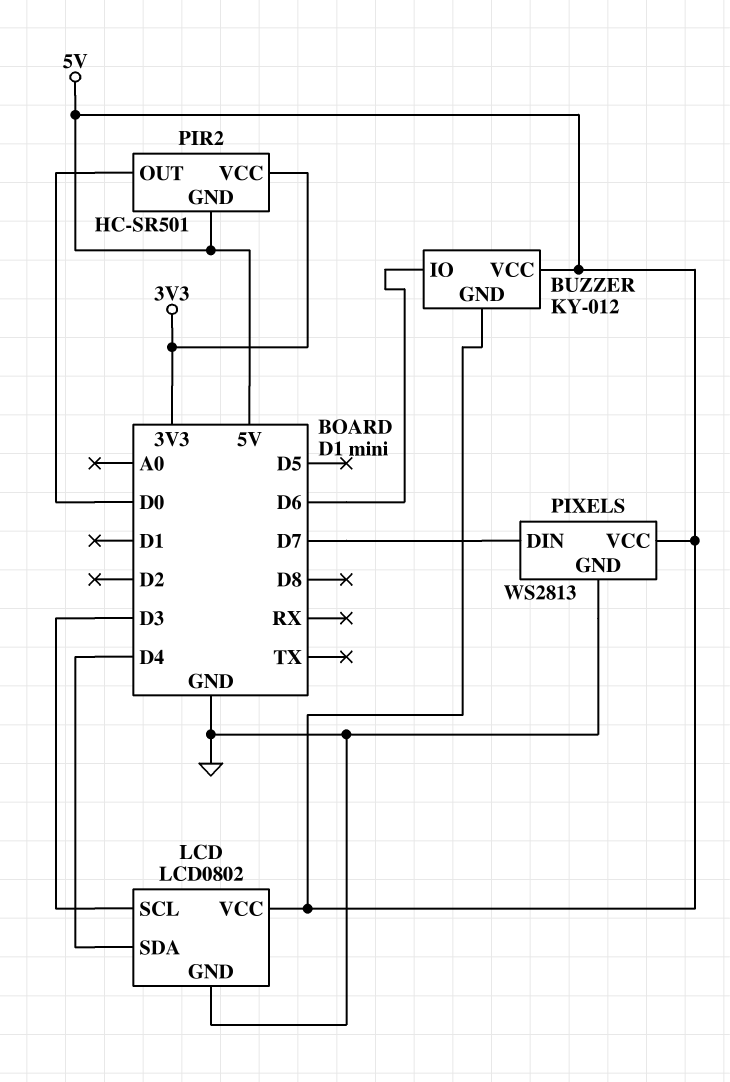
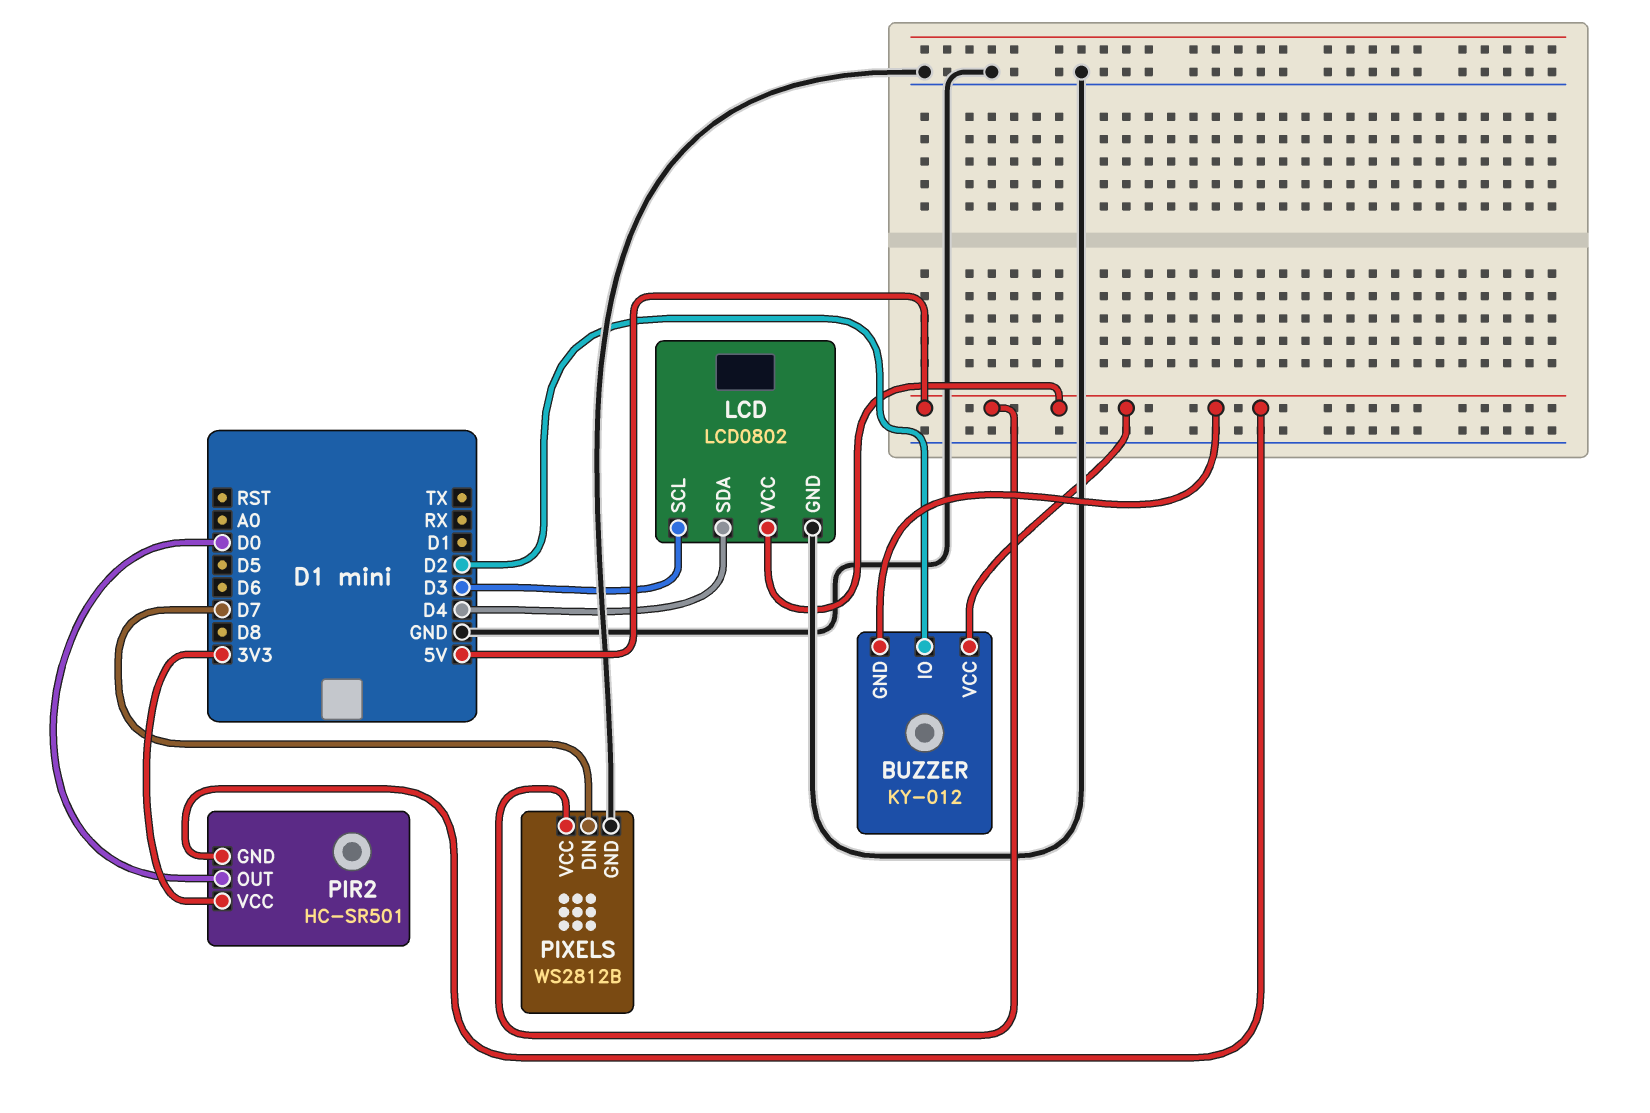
BUZZER pin IO: D6 -> D2
PIXELS: WS2813 -> WS2812B

